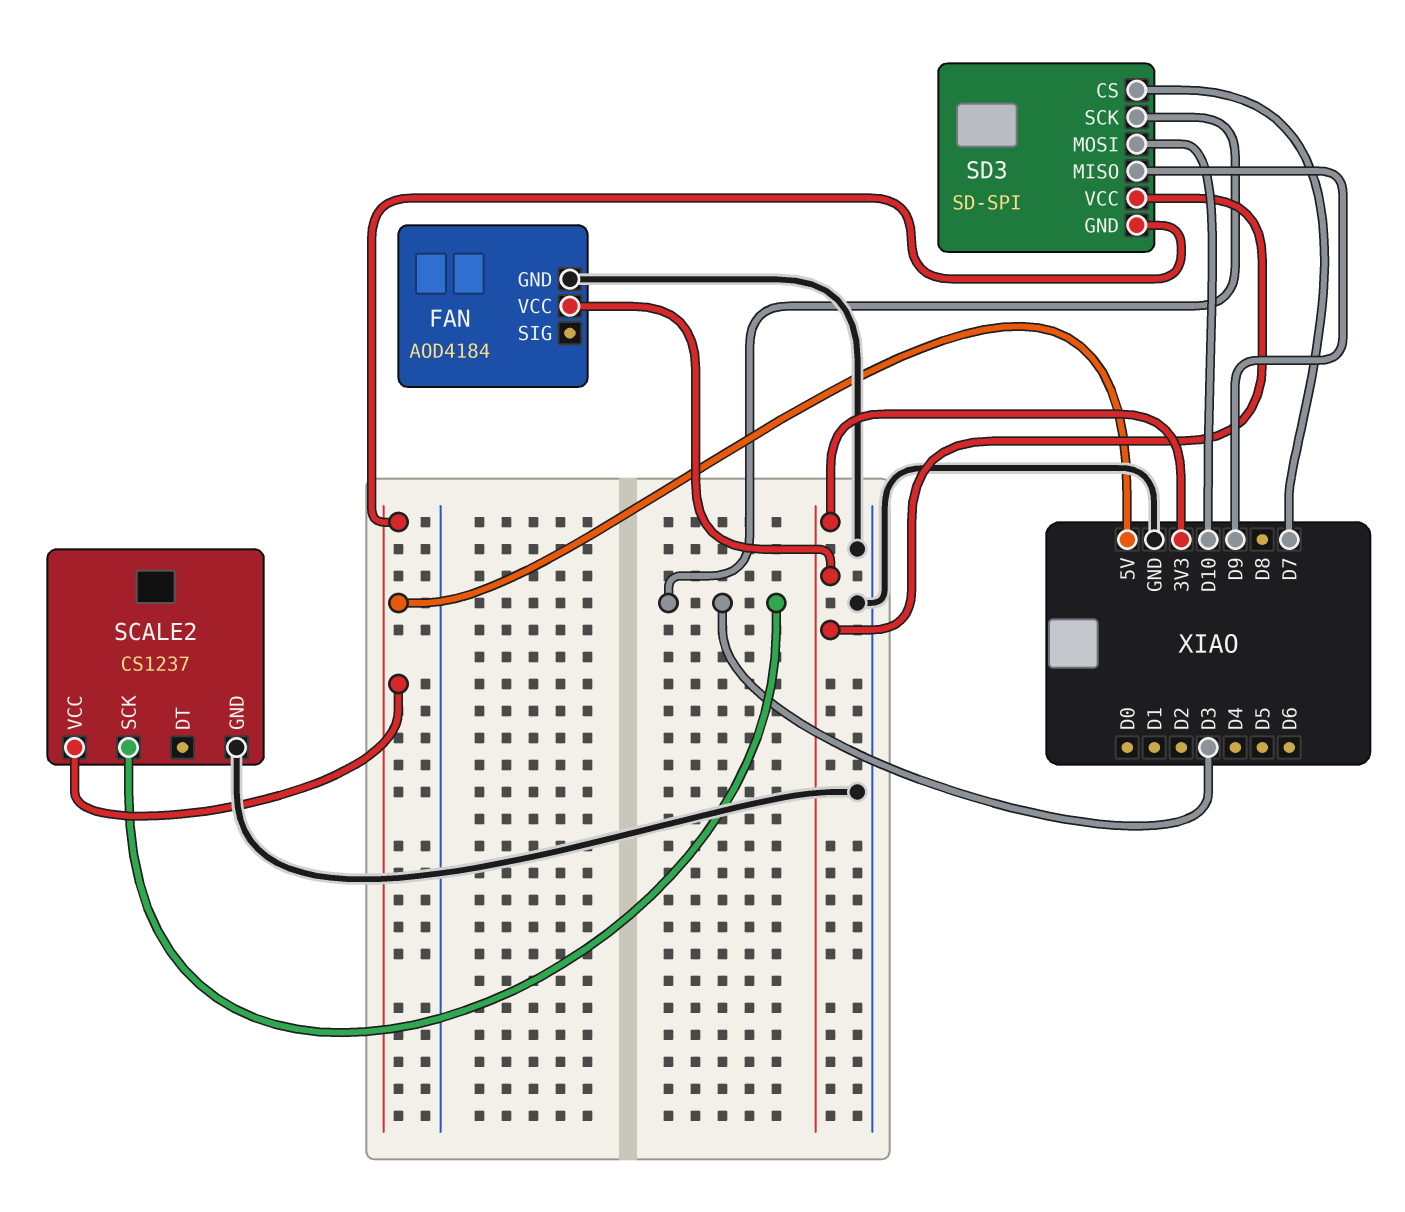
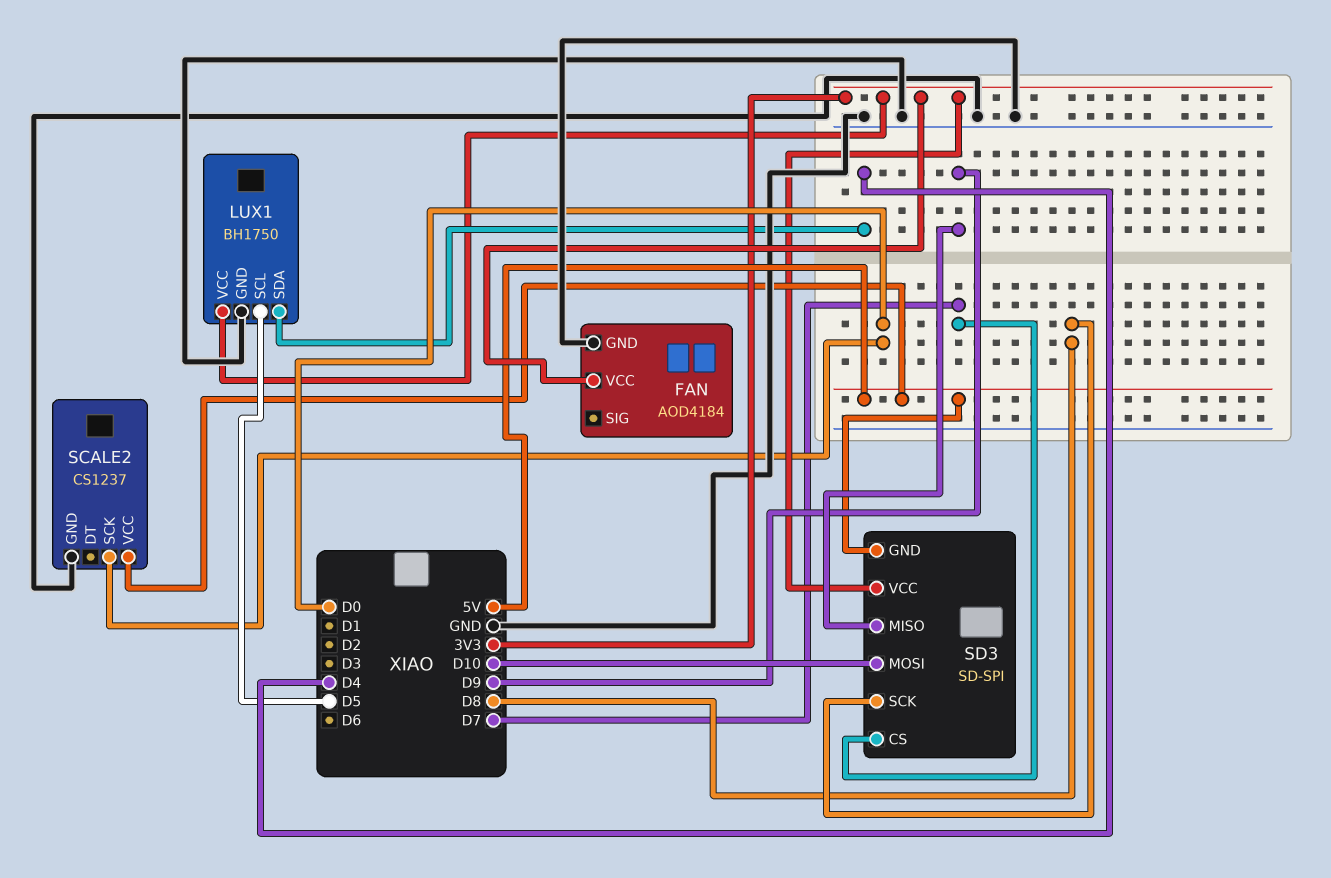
LUX1: none -> BH1750
LUX1 pin GND: none -> GND
LUX1 pin SCL: none -> D5
LUX1 pin SDA: none -> D4
LUX1 pin VCC: none -> 3V3
SCALE2 pin SCK: D3 -> D0
SD3 pin SCK: D3 -> D8

